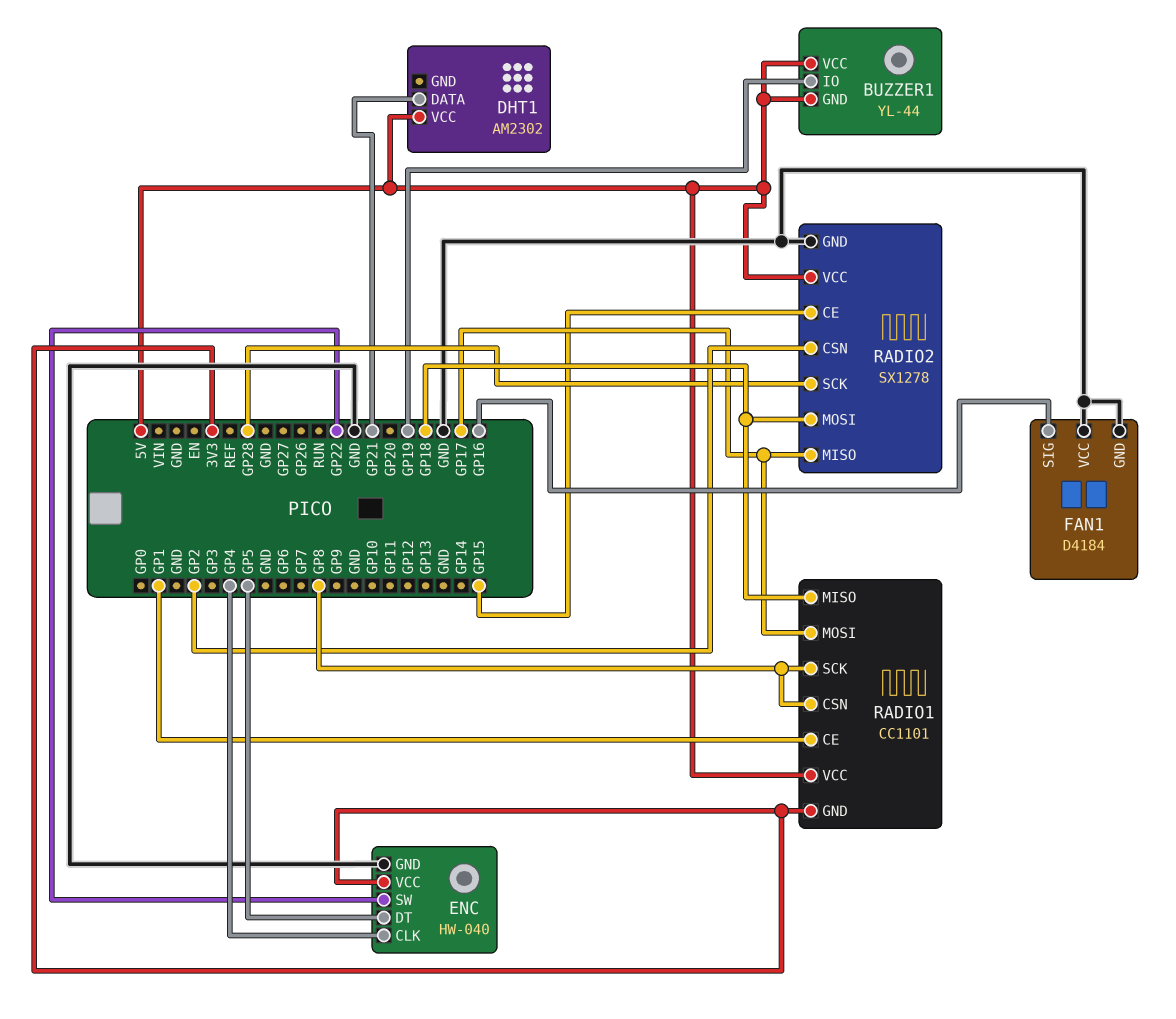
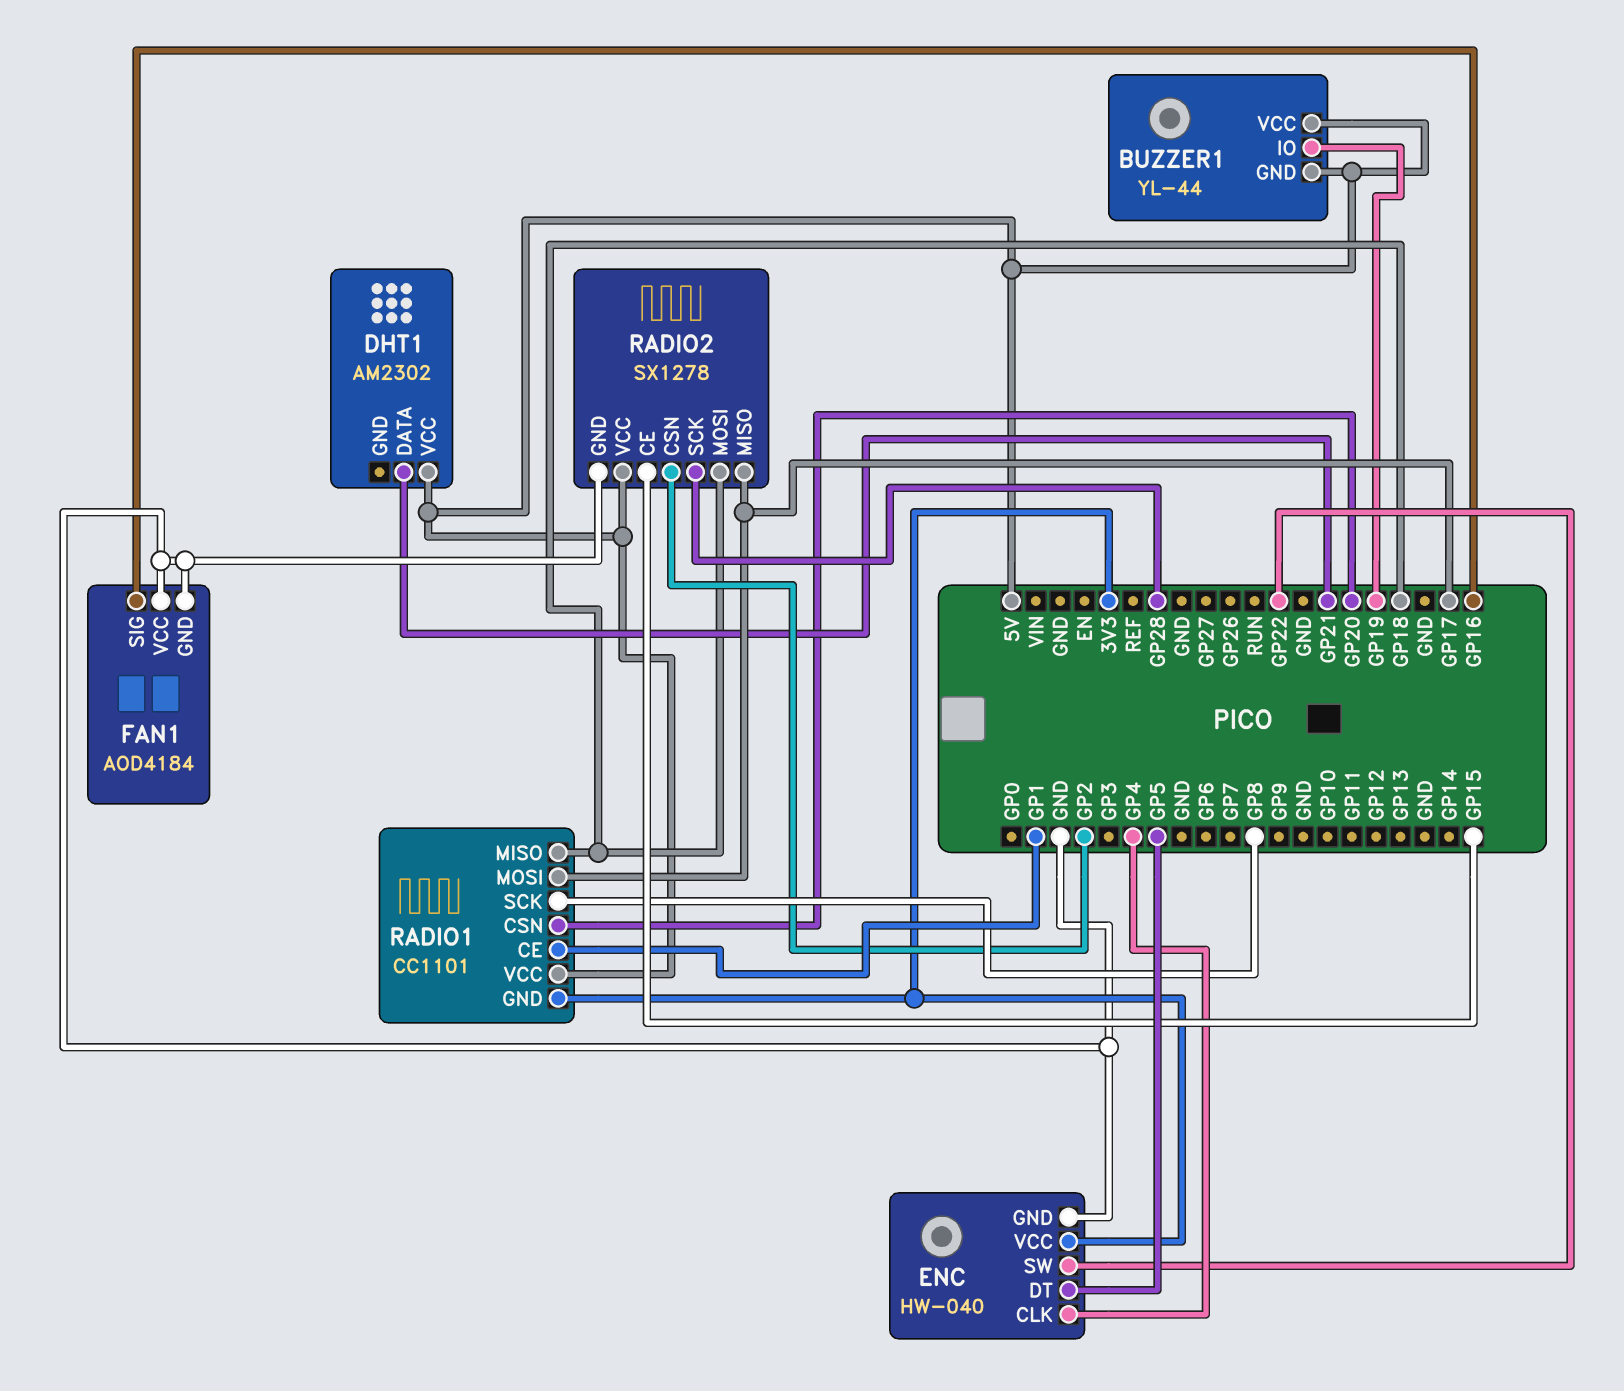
FAN1: D4184 -> AOD4184
RADIO1 pin CSN: GP8 -> GP20

